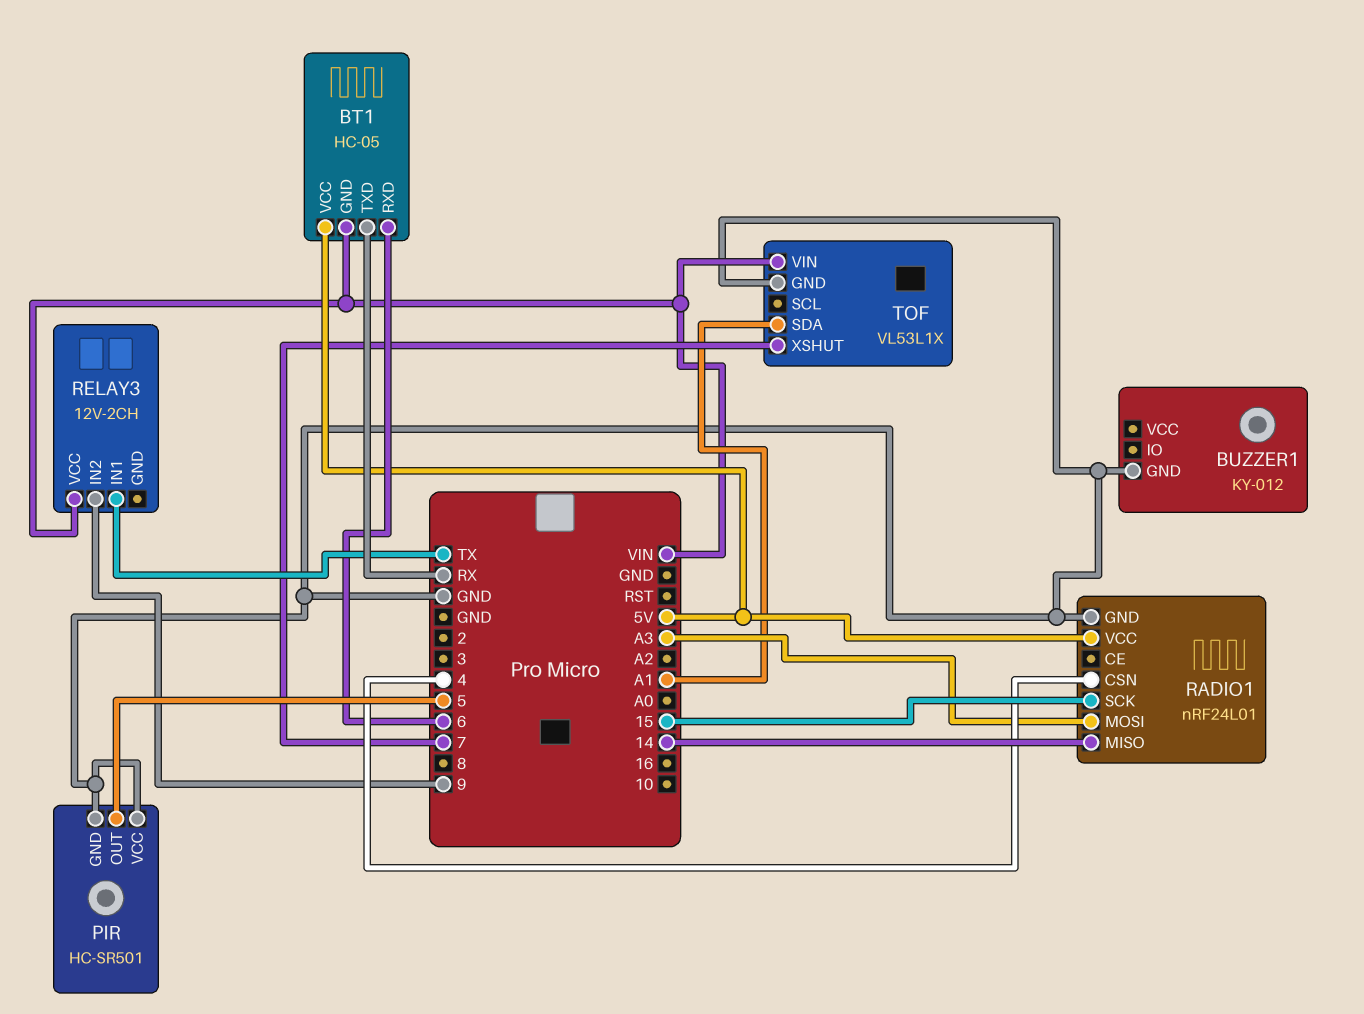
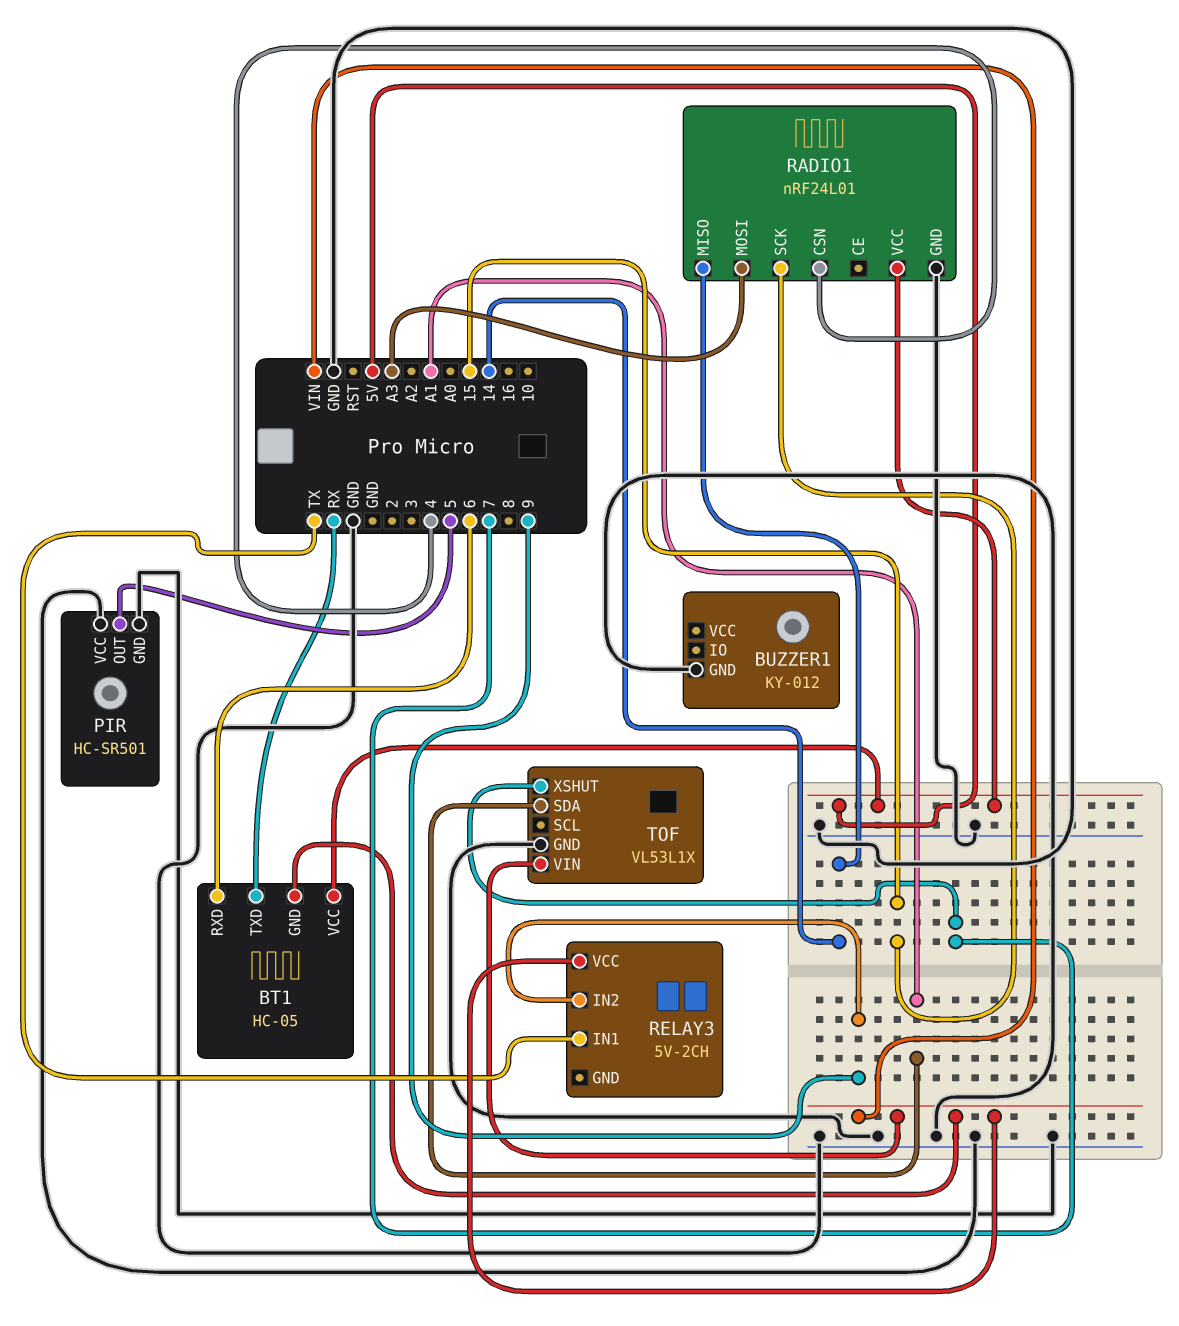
RELAY3: 12V-2CH -> 5V-2CH

